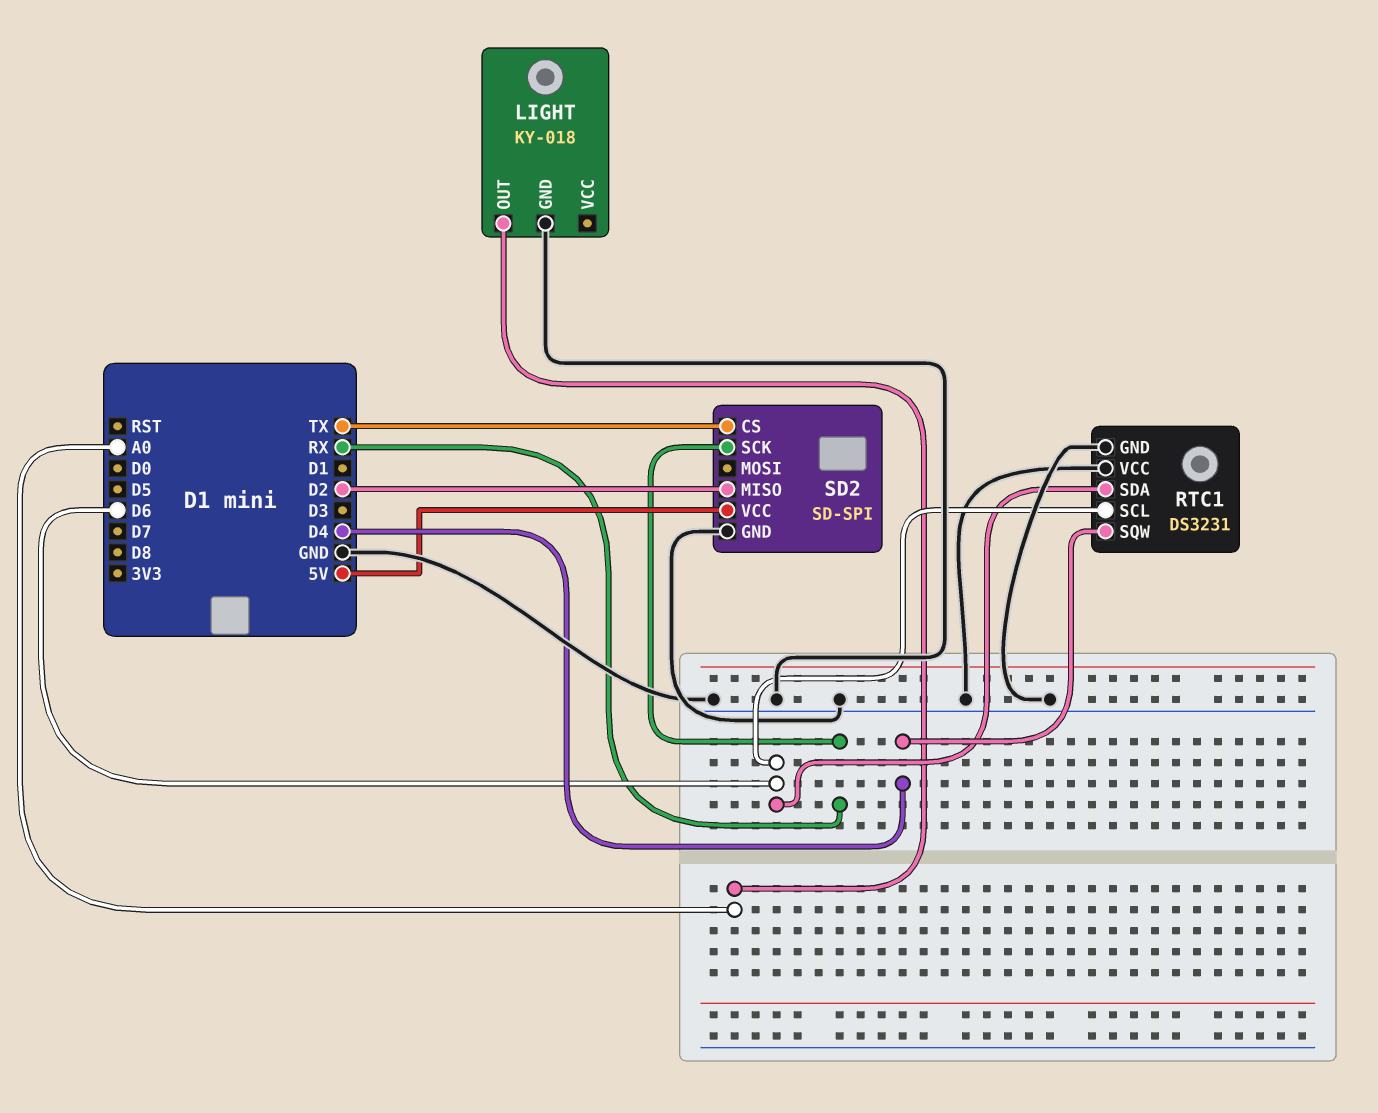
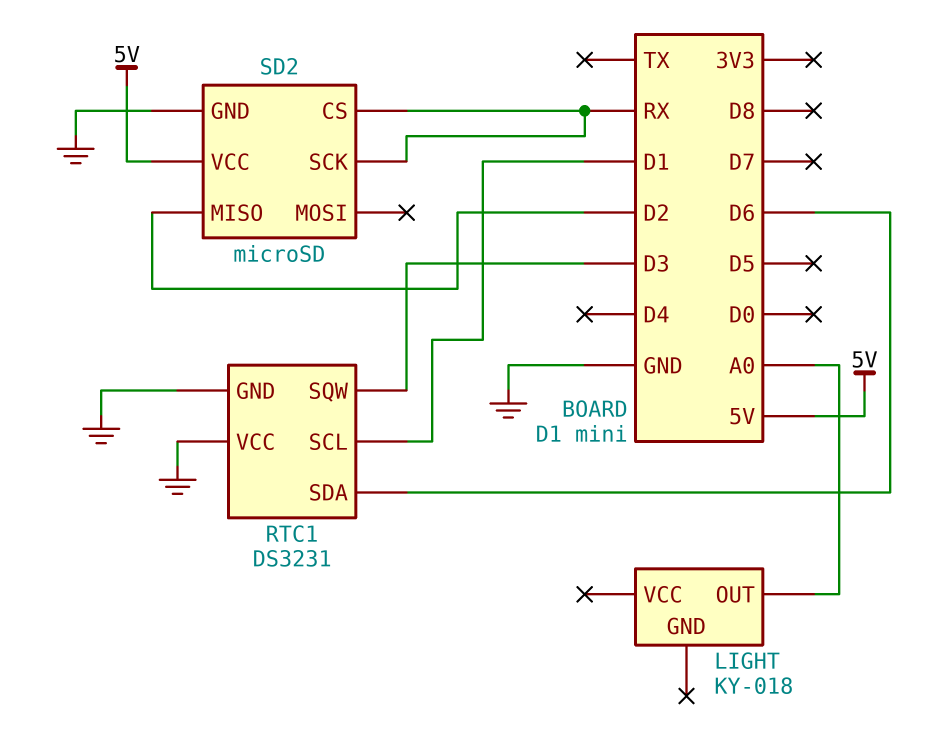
LIGHT pin GND: GND -> none
RTC1 pin SCL: D6 -> D1
RTC1 pin SQW: D4 -> D3
SD2: SD-SPI -> microSD
SD2 pin CS: TX -> RX

